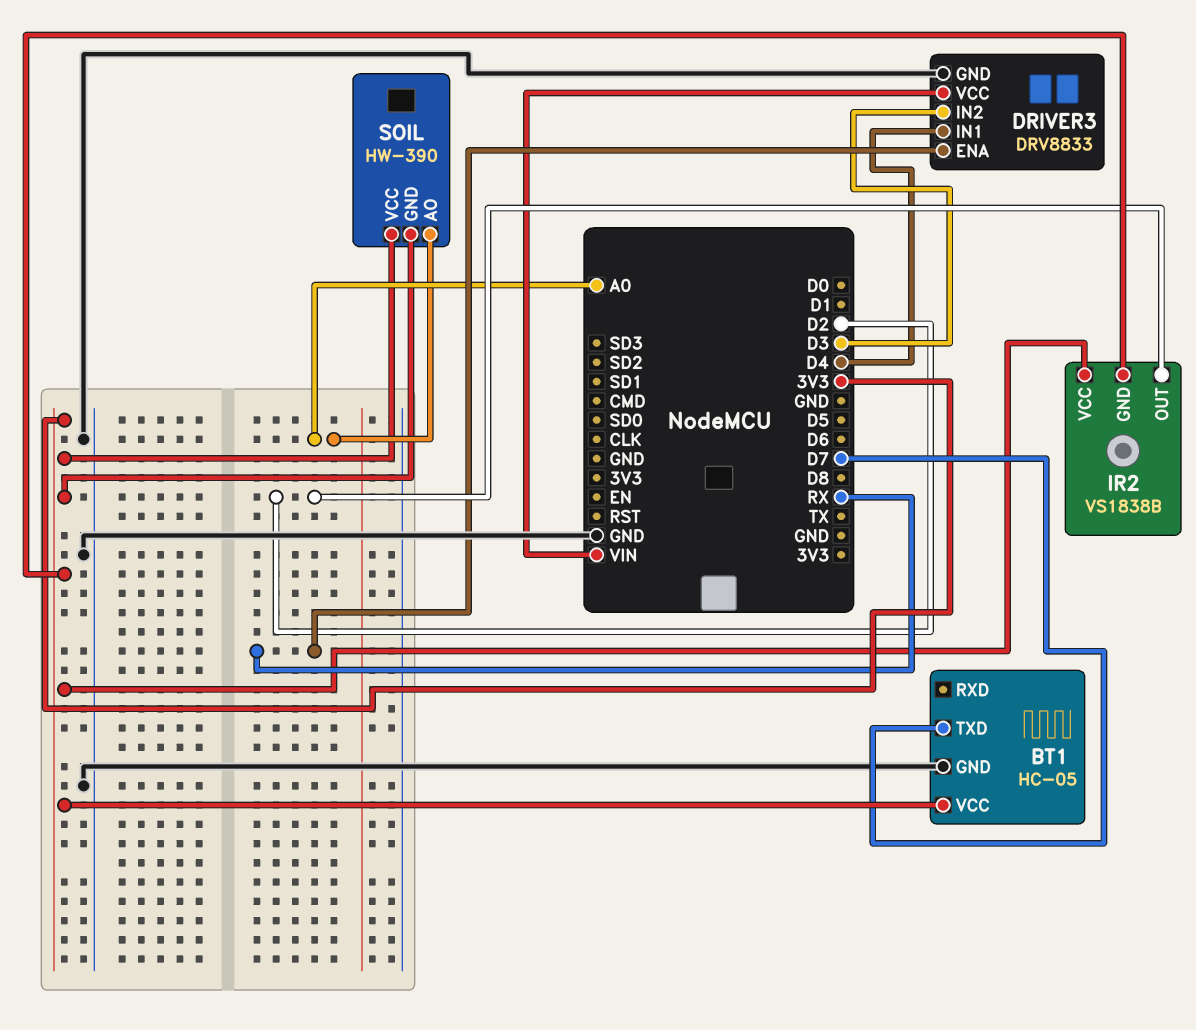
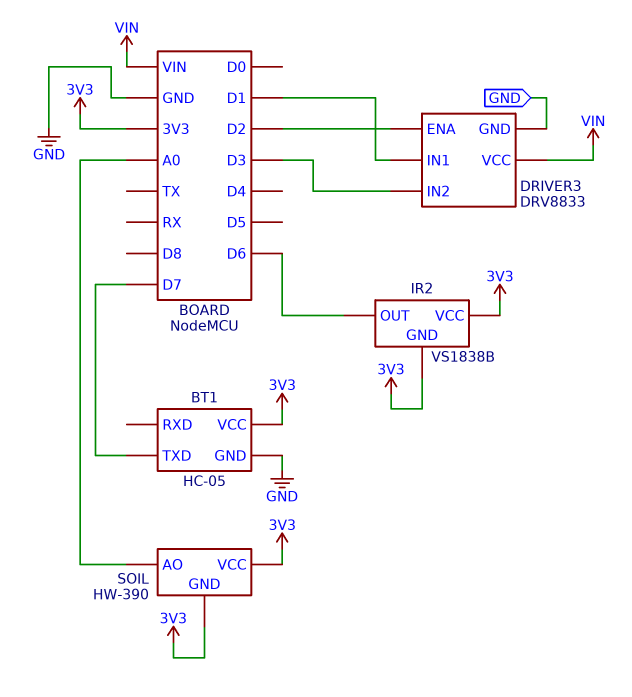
DRIVER3 pin ENA: RX -> D2
DRIVER3 pin IN1: D4 -> D1
IR2 pin OUT: D2 -> D6

